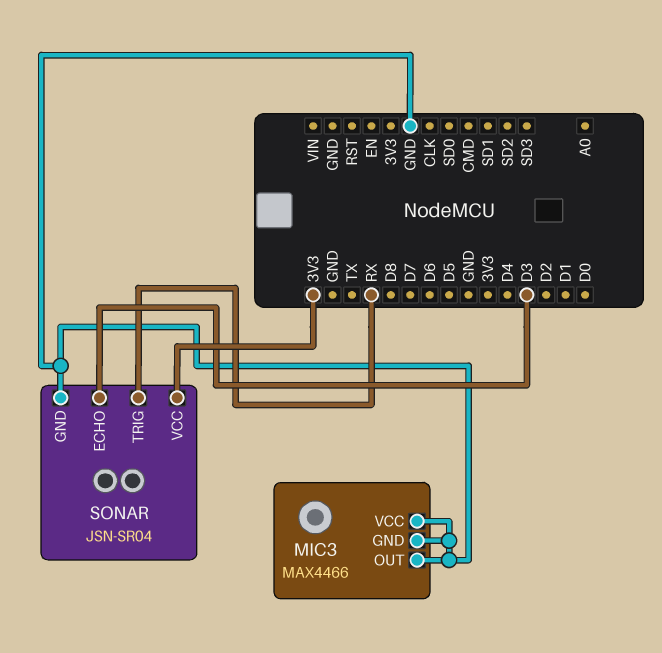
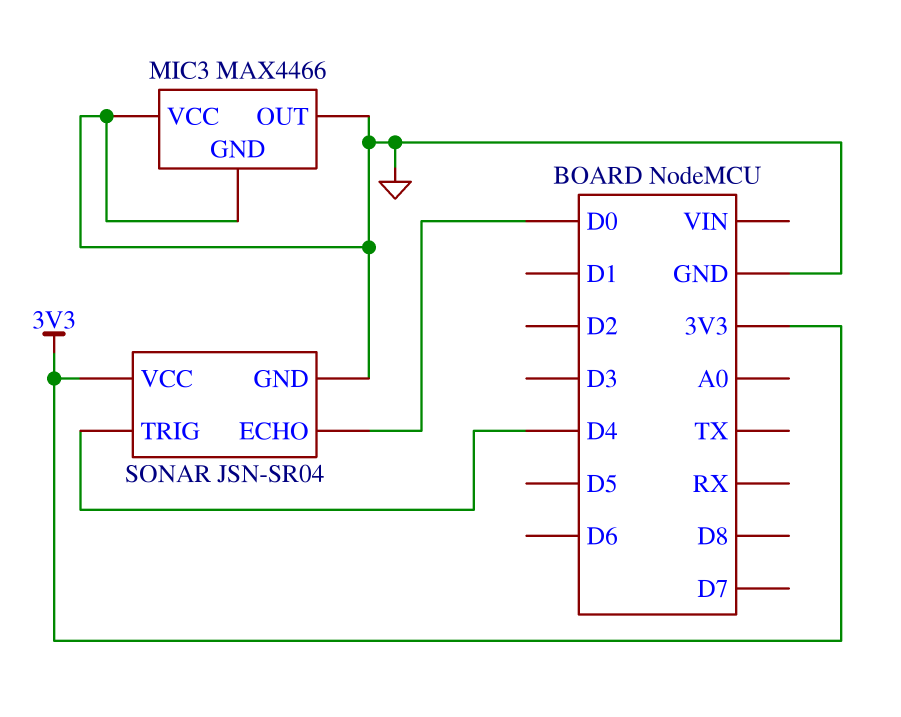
SONAR pin ECHO: D3 -> D0
SONAR pin TRIG: RX -> D4

